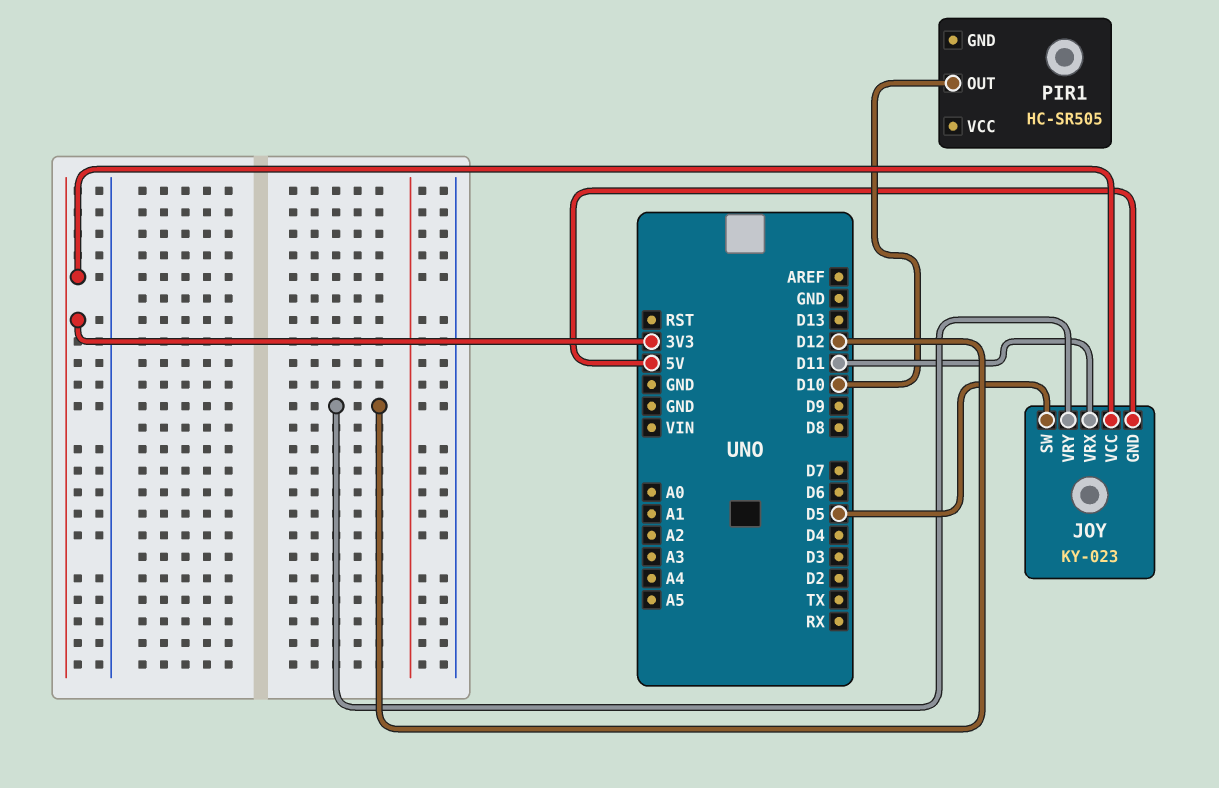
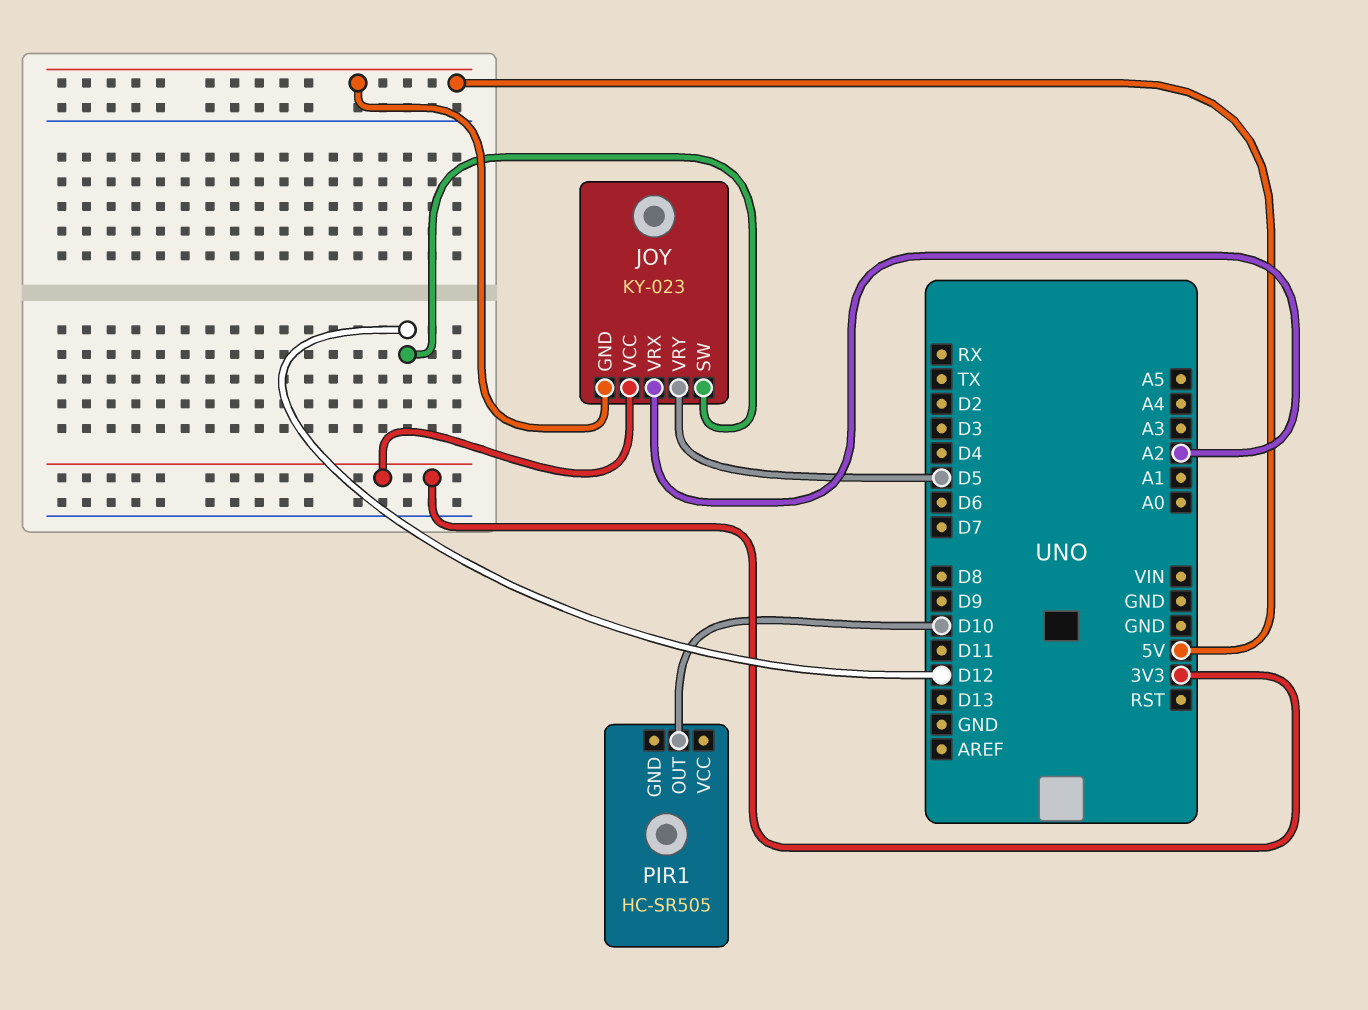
JOY pin SW: D5 -> D12
JOY pin VRX: D11 -> A2
JOY pin VRY: D12 -> D5

